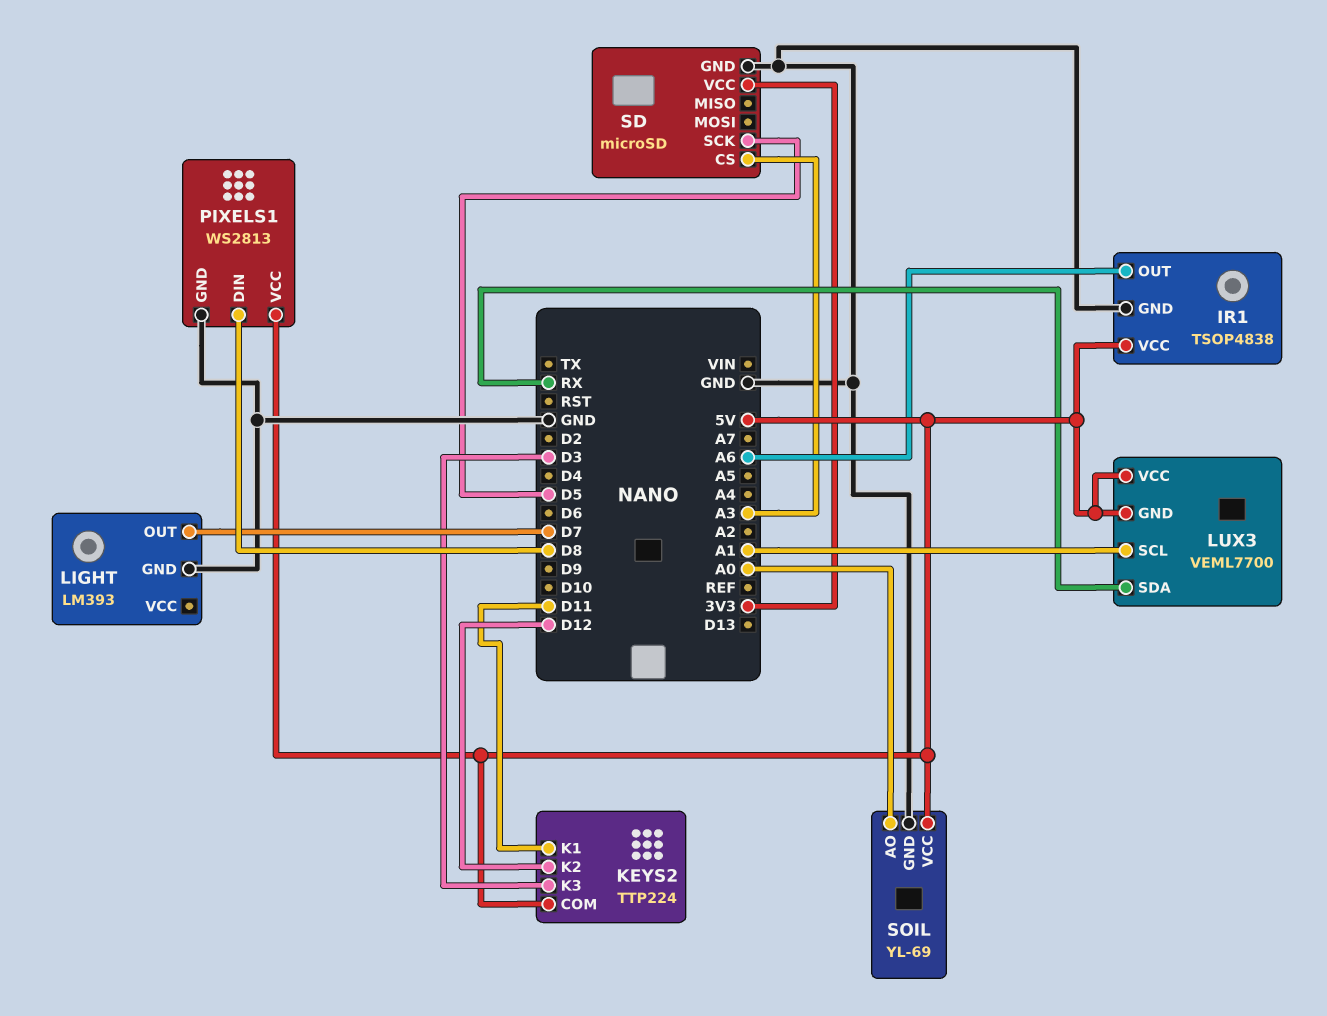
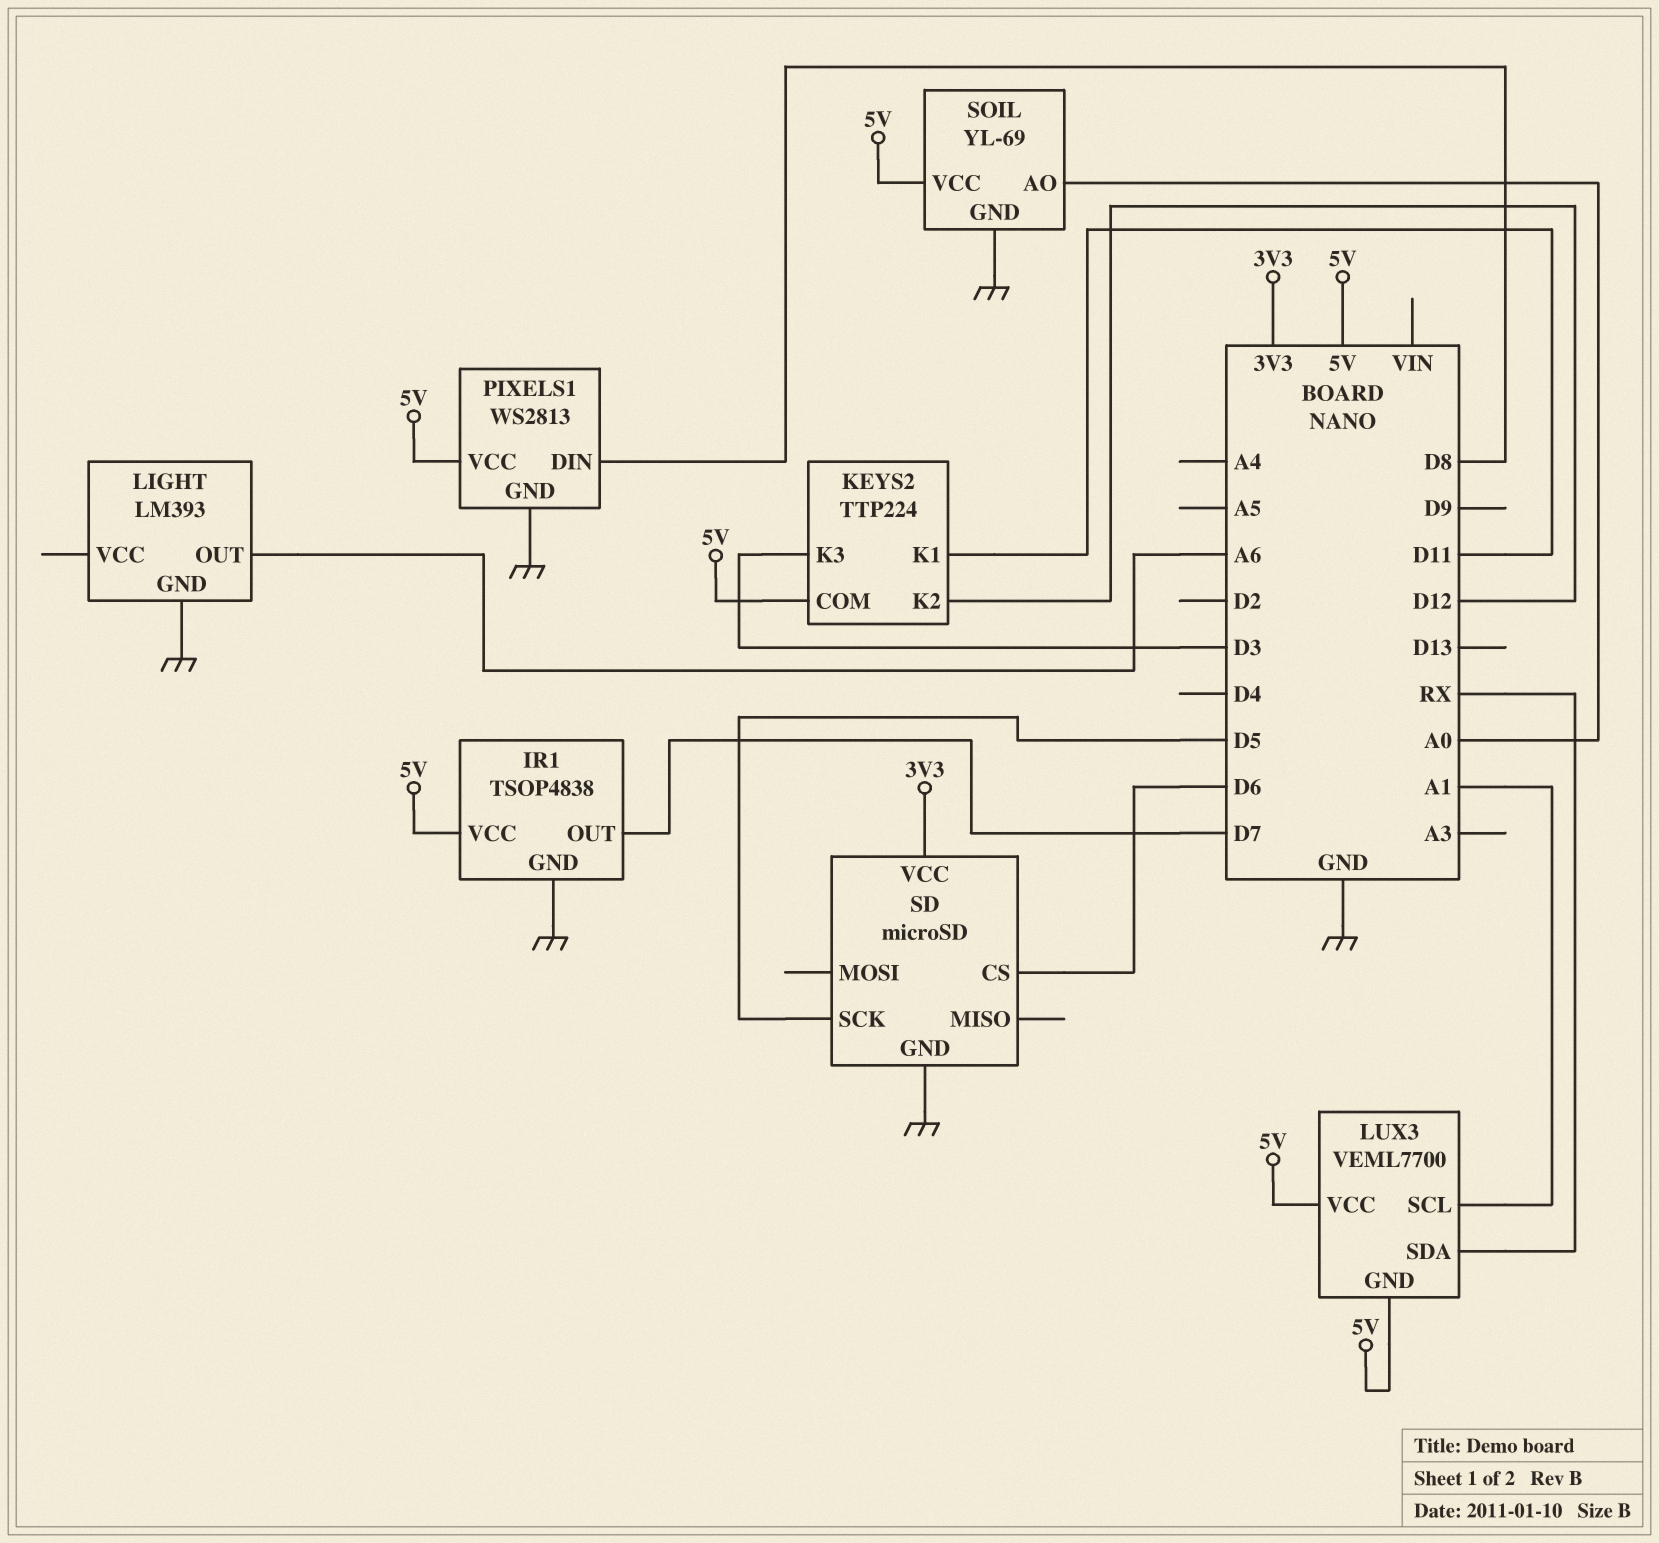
IR1 pin OUT: A6 -> D7
LIGHT pin OUT: D7 -> A6
SD pin CS: A3 -> D6

